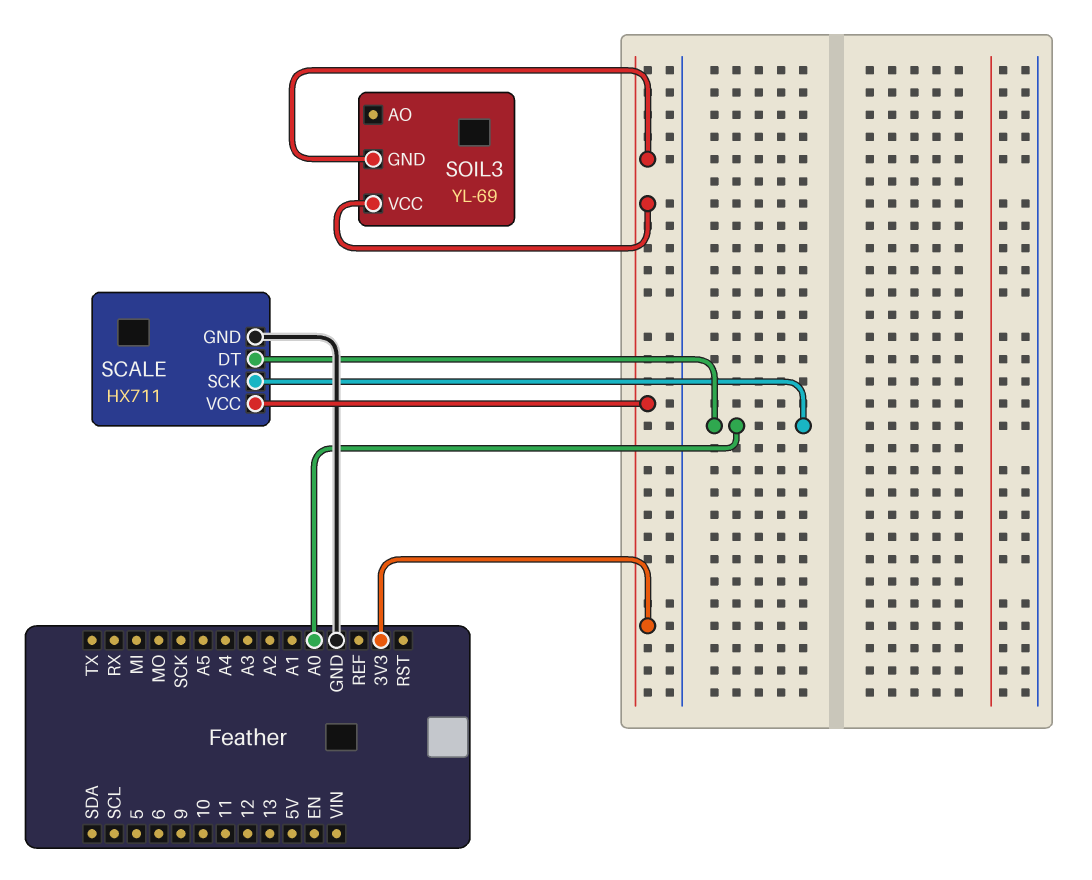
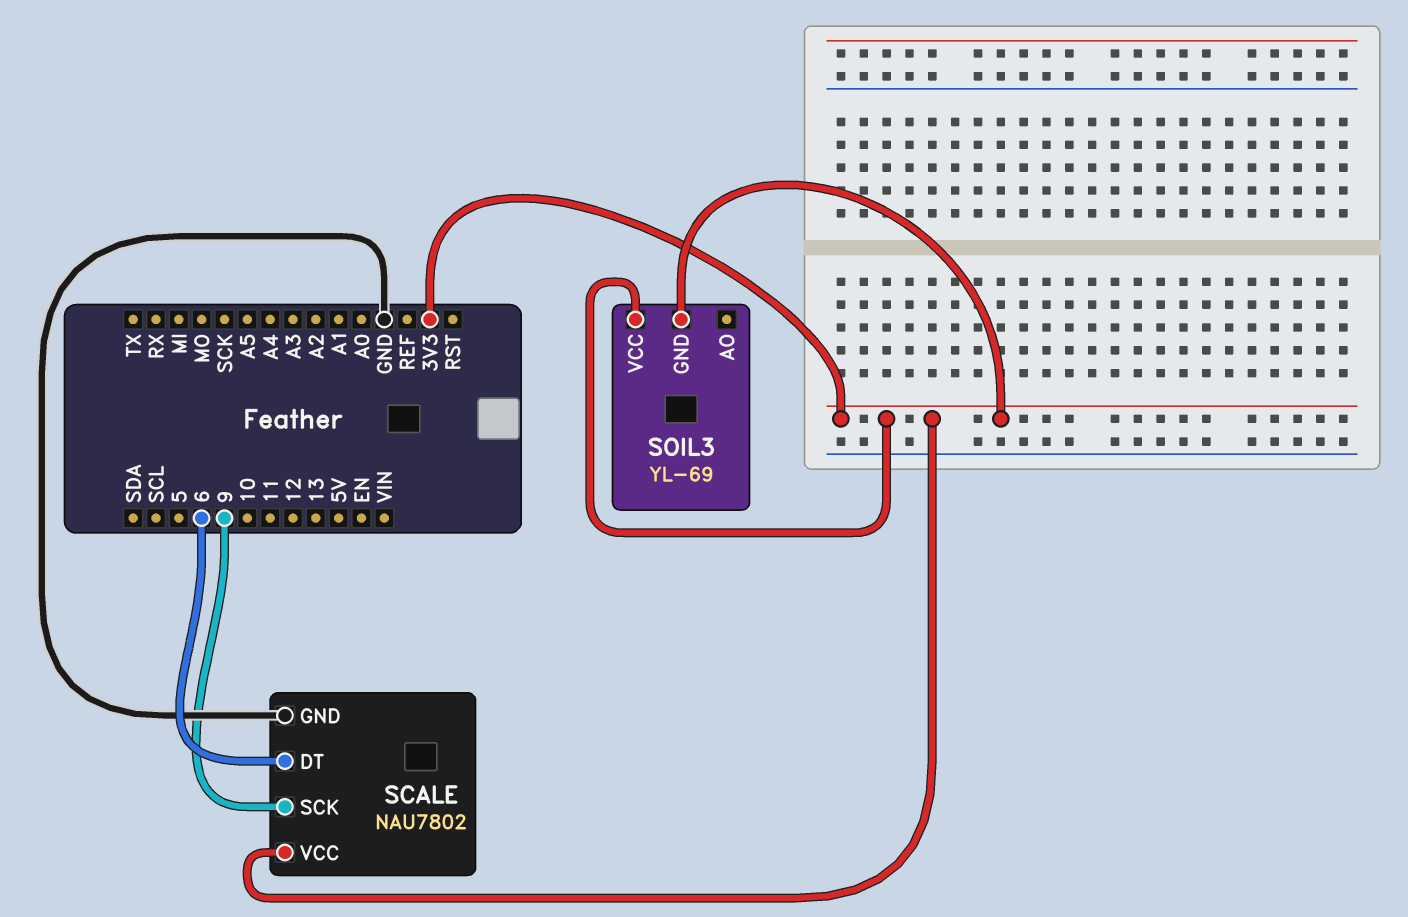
SCALE: HX711 -> NAU7802
SCALE pin DT: A0 -> 6
SCALE pin SCK: A0 -> 9

